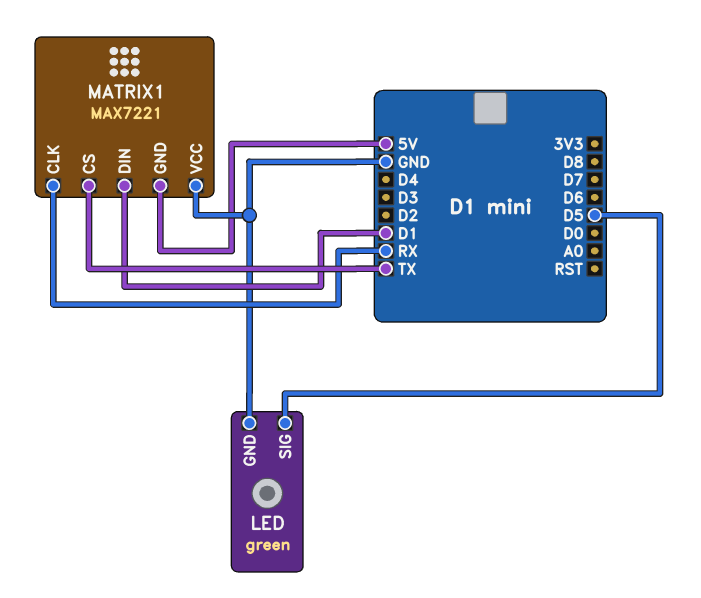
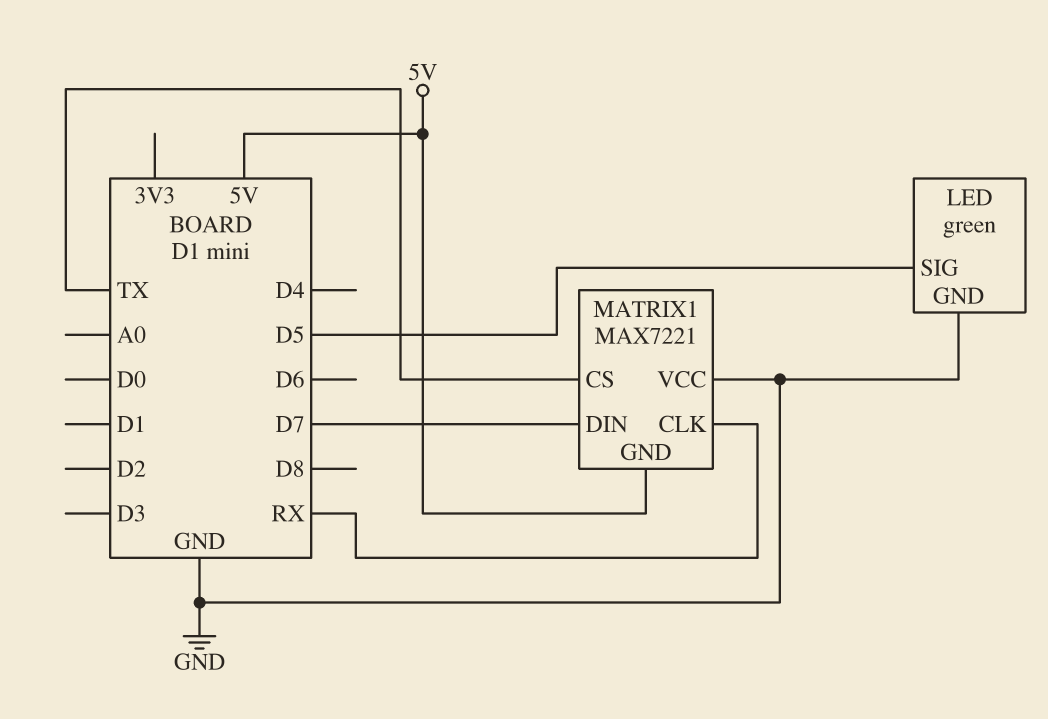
MATRIX1 pin DIN: D1 -> D7

